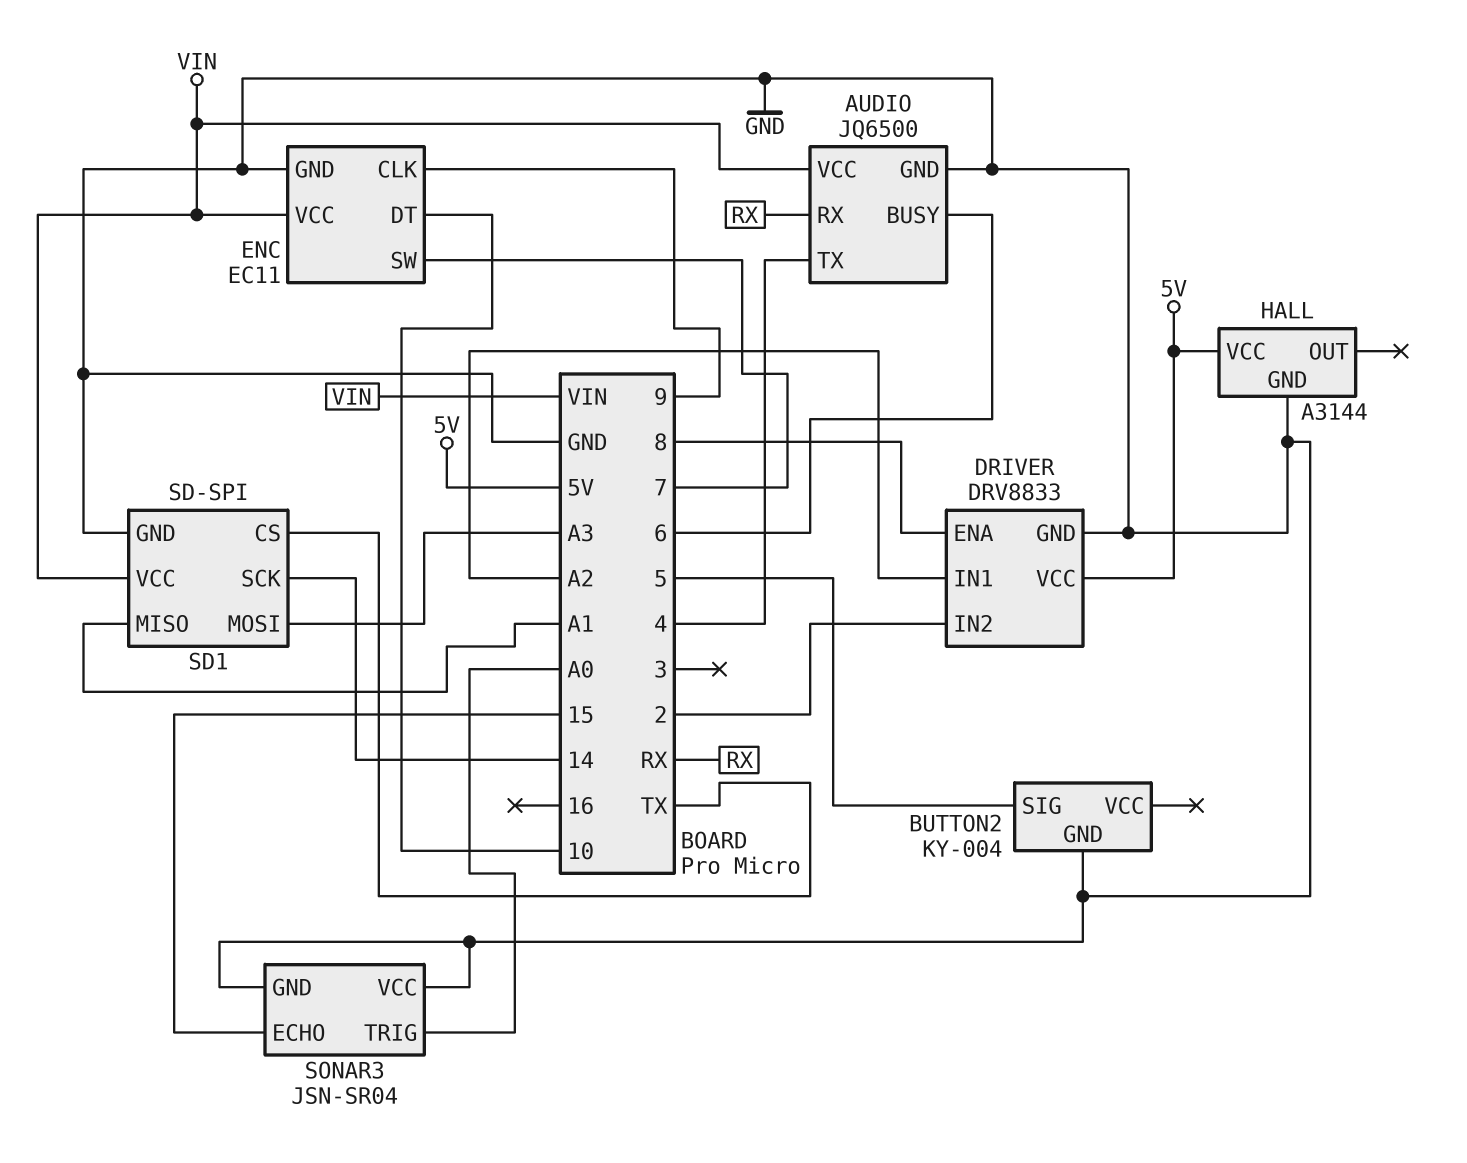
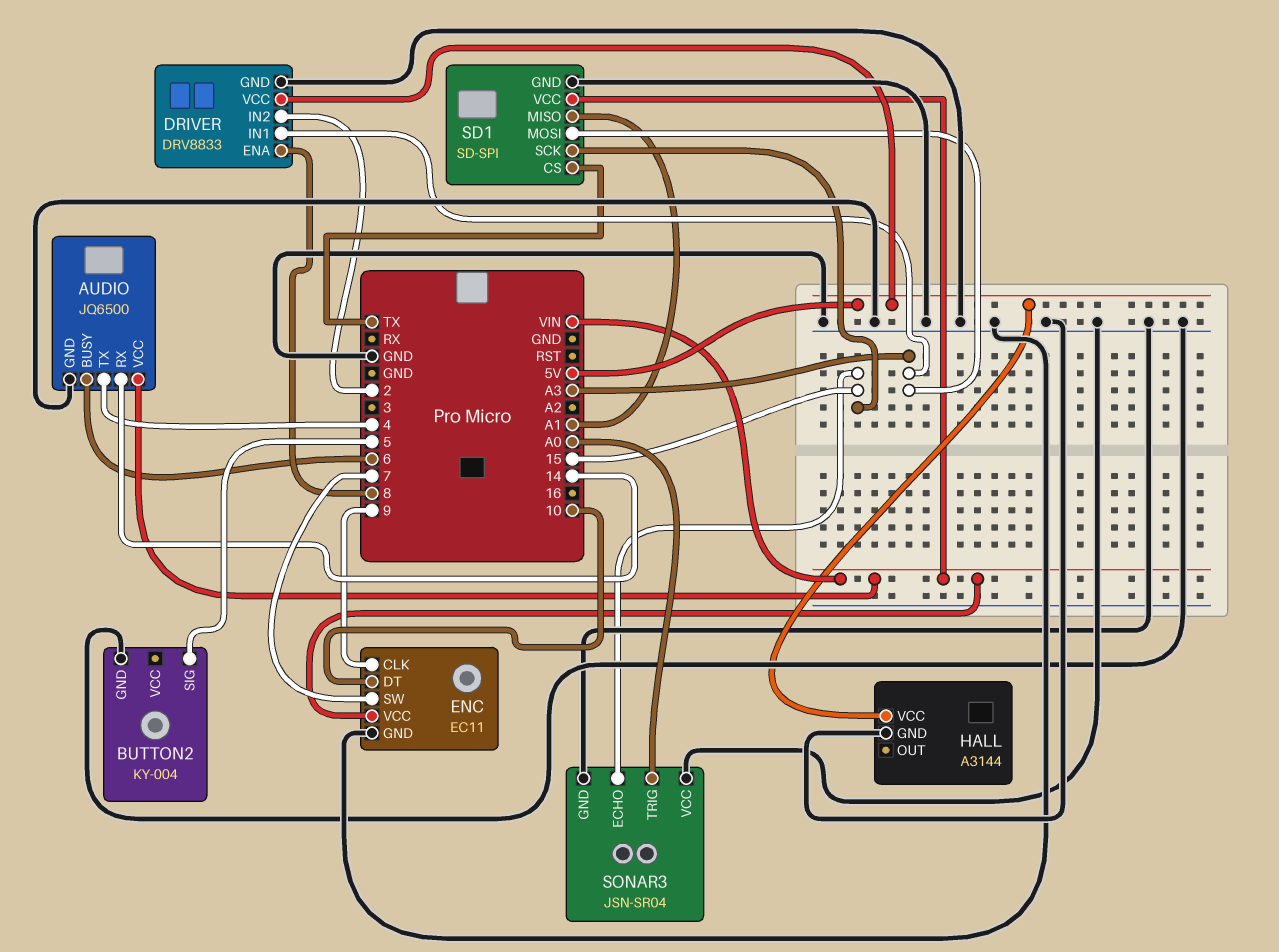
AUDIO pin RX: RX -> 14
DRIVER pin IN1: A2 -> A3
SD1 pin SCK: 14 -> 15

